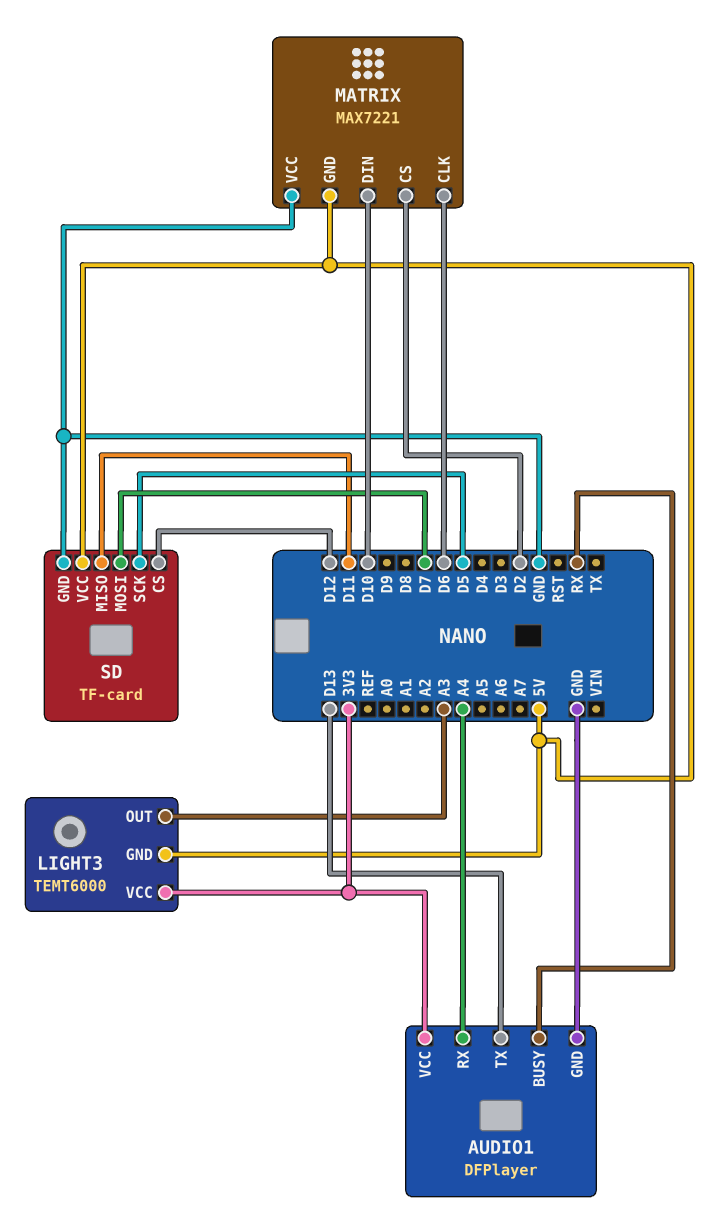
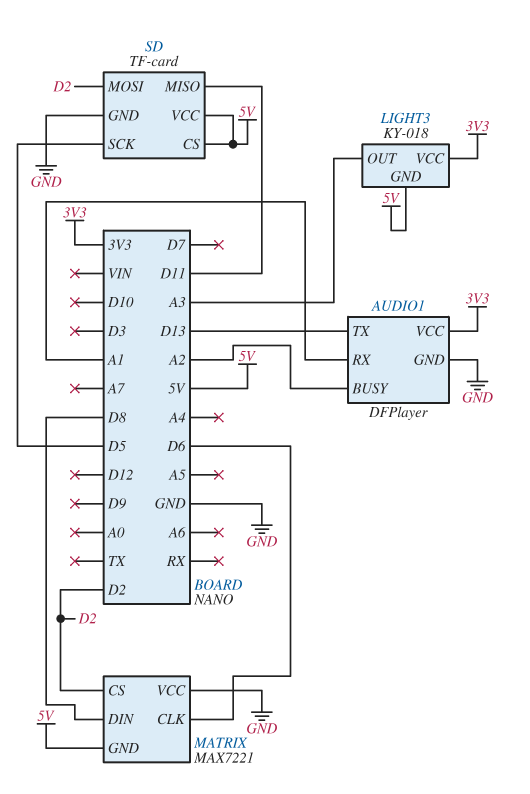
AUDIO1 pin BUSY: RX -> A2
AUDIO1 pin RX: A4 -> A1
LIGHT3: TEMT6000 -> KY-018
MATRIX pin DIN: D10 -> D8
SD pin CS: D12 -> 5V
SD pin MOSI: D7 -> D2

